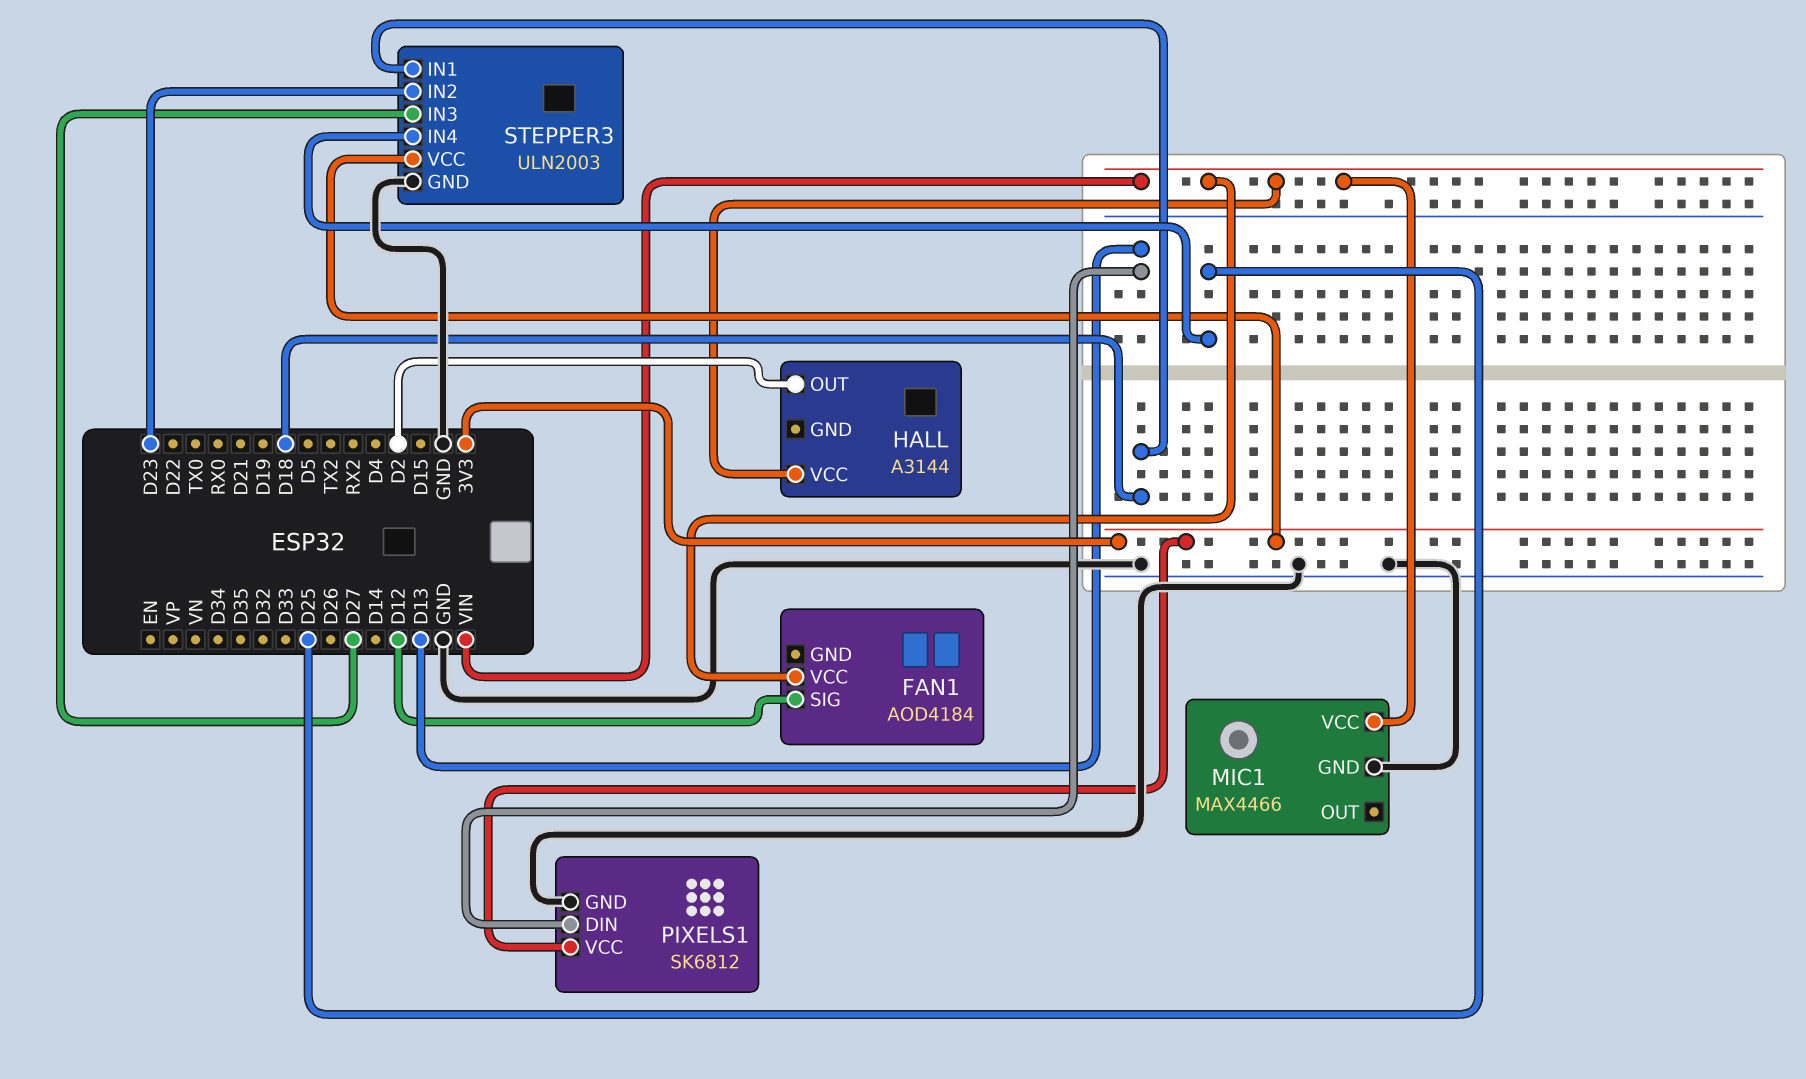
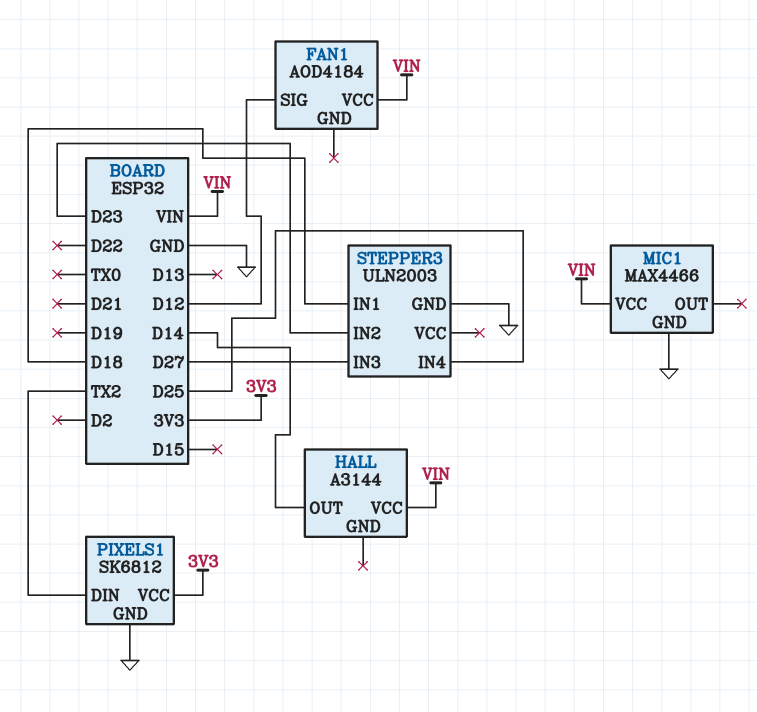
HALL pin OUT: D2 -> D14
PIXELS1 pin DIN: D13 -> TX2
STEPPER3 pin VCC: 3V3 -> none

